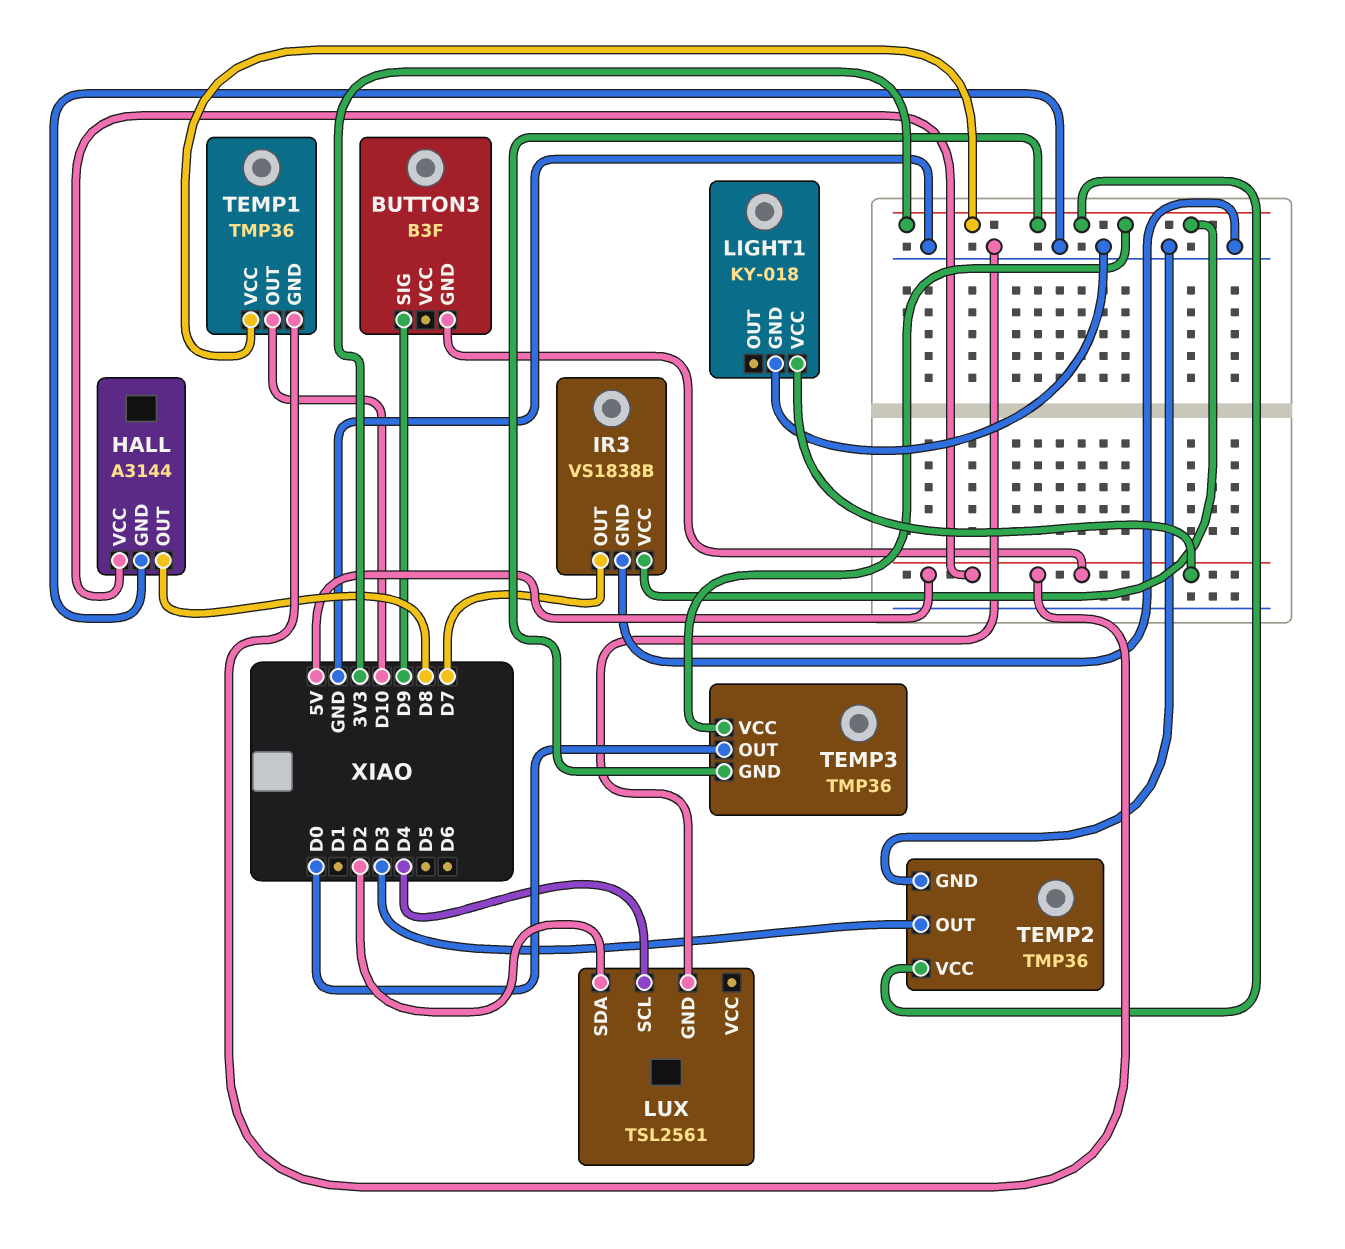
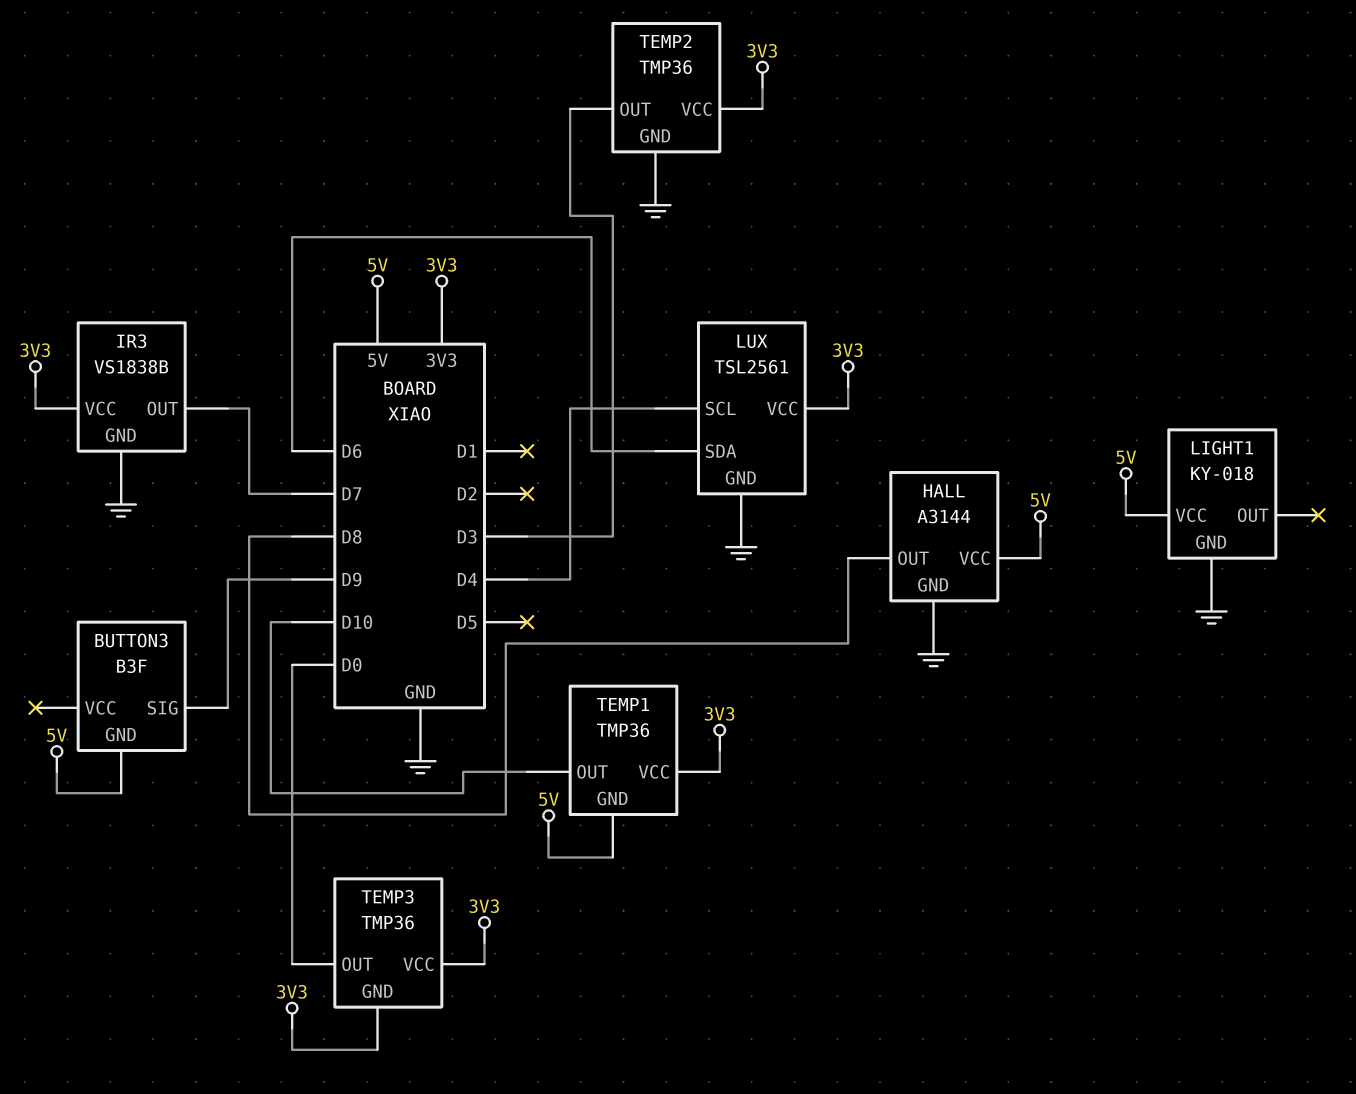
LUX pin SDA: D2 -> D6
LUX pin VCC: none -> 3V3

